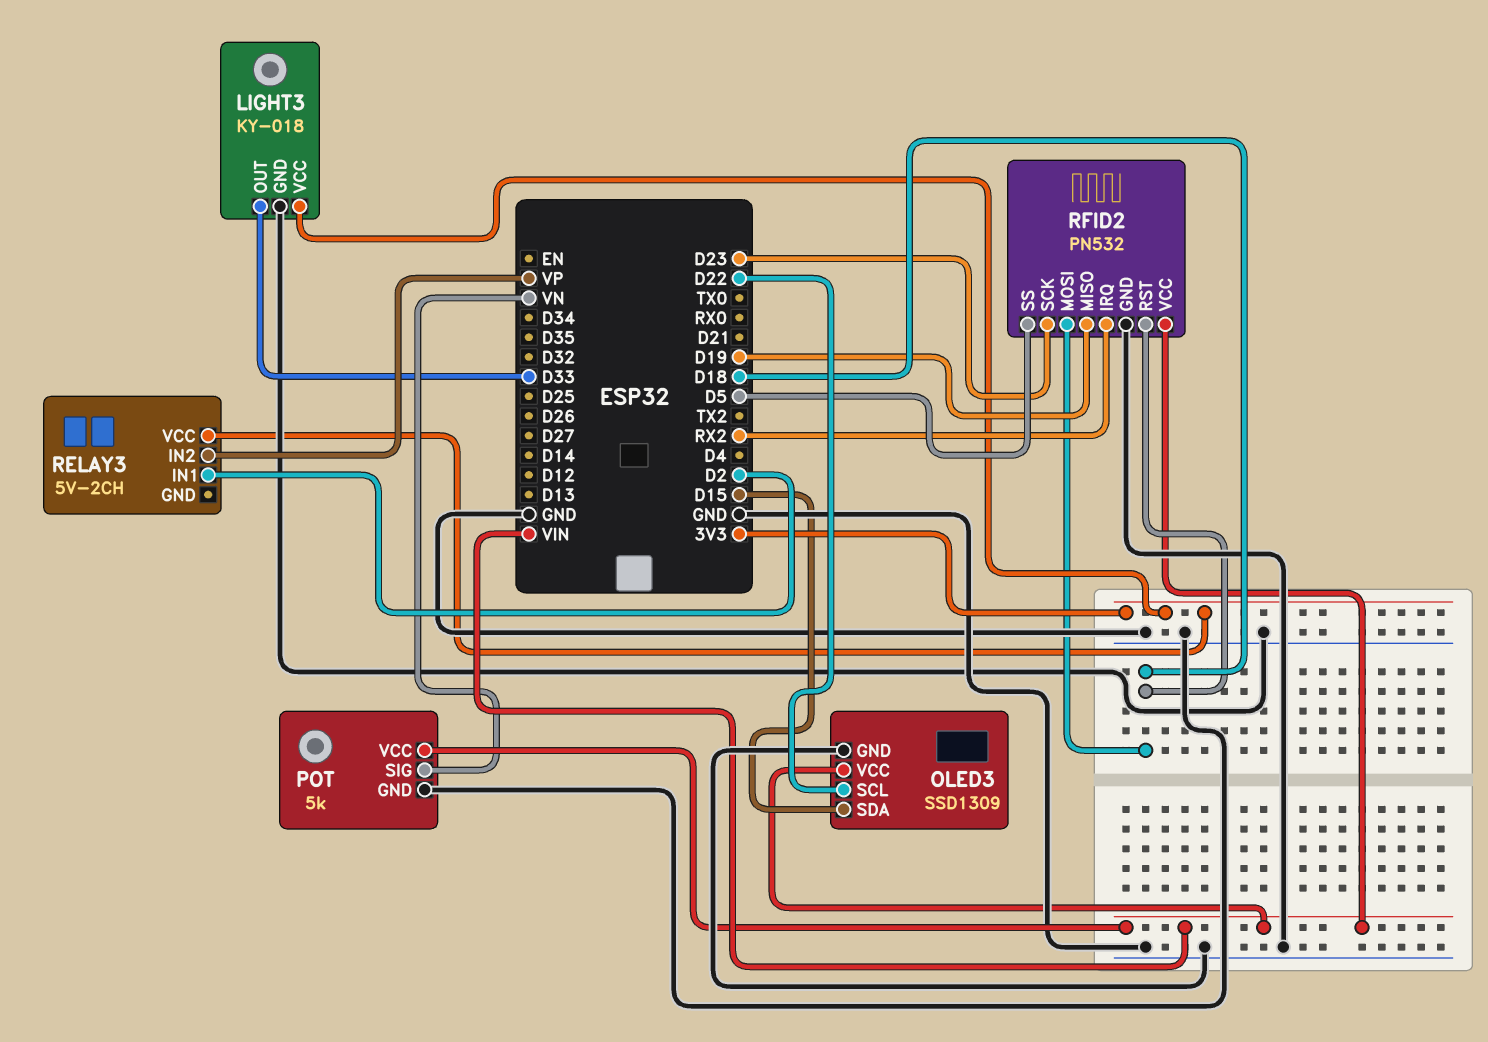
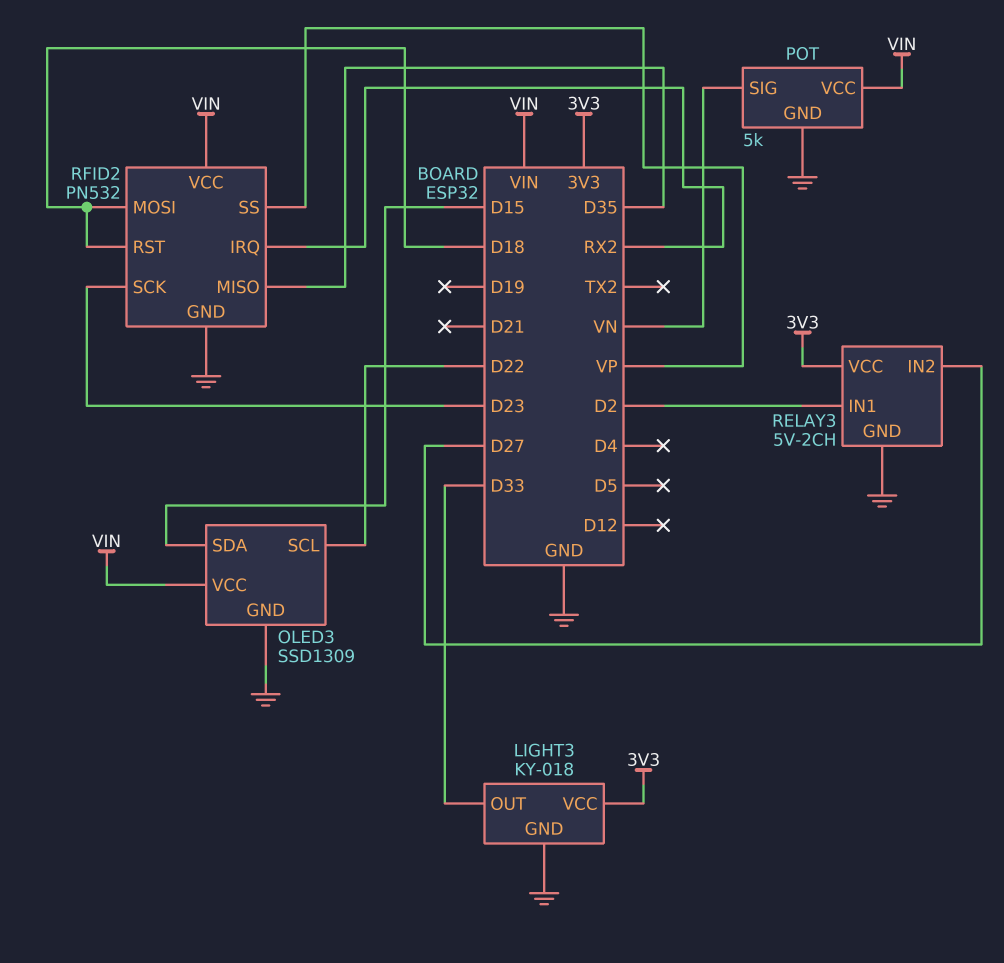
RELAY3 pin GND: none -> GND
RELAY3 pin IN2: VP -> D27
RFID2 pin MISO: D19 -> D35
RFID2 pin SS: D5 -> VP

